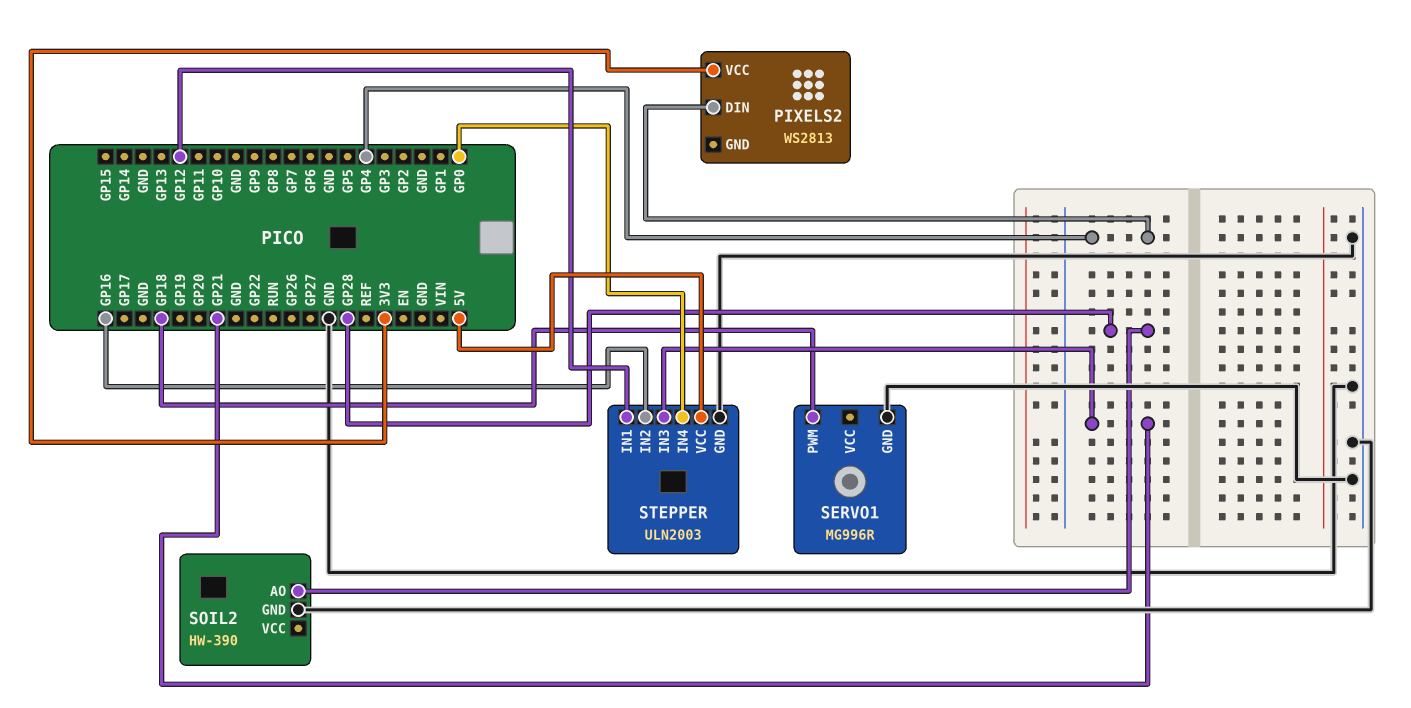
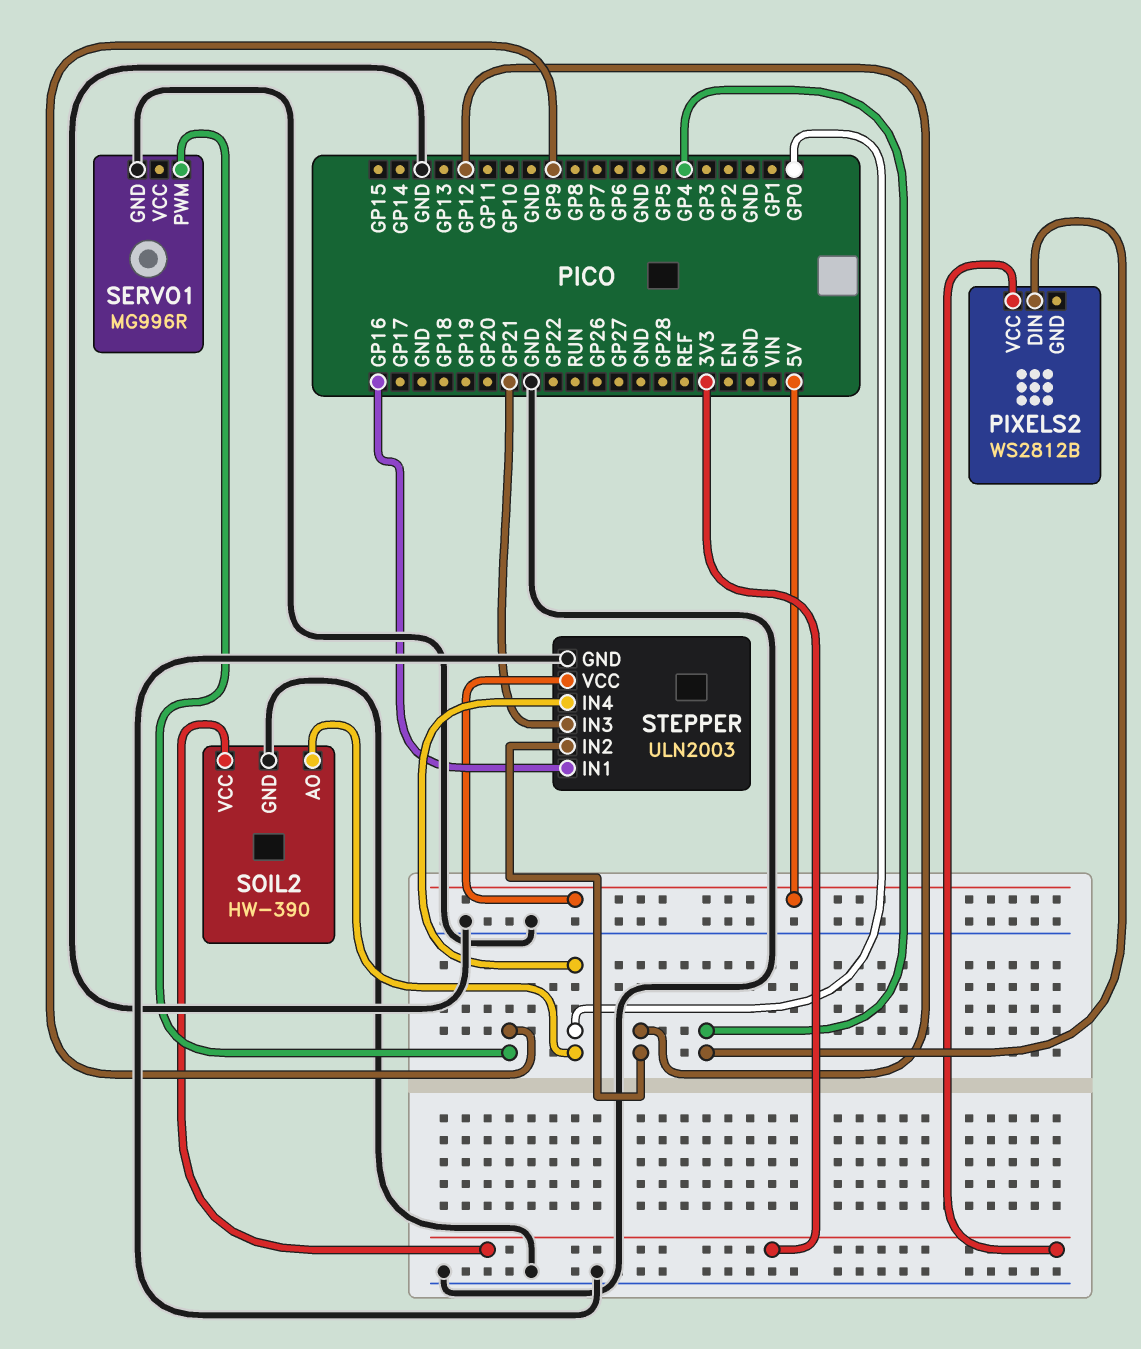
PIXELS2: WS2813 -> WS2812B
SERVO1 pin PWM: GP18 -> GP9
SOIL2 pin AO: GP28 -> GP0
SOIL2 pin VCC: none -> 3V3
STEPPER pin IN1: GP12 -> GP16
STEPPER pin IN2: GP16 -> GP12

